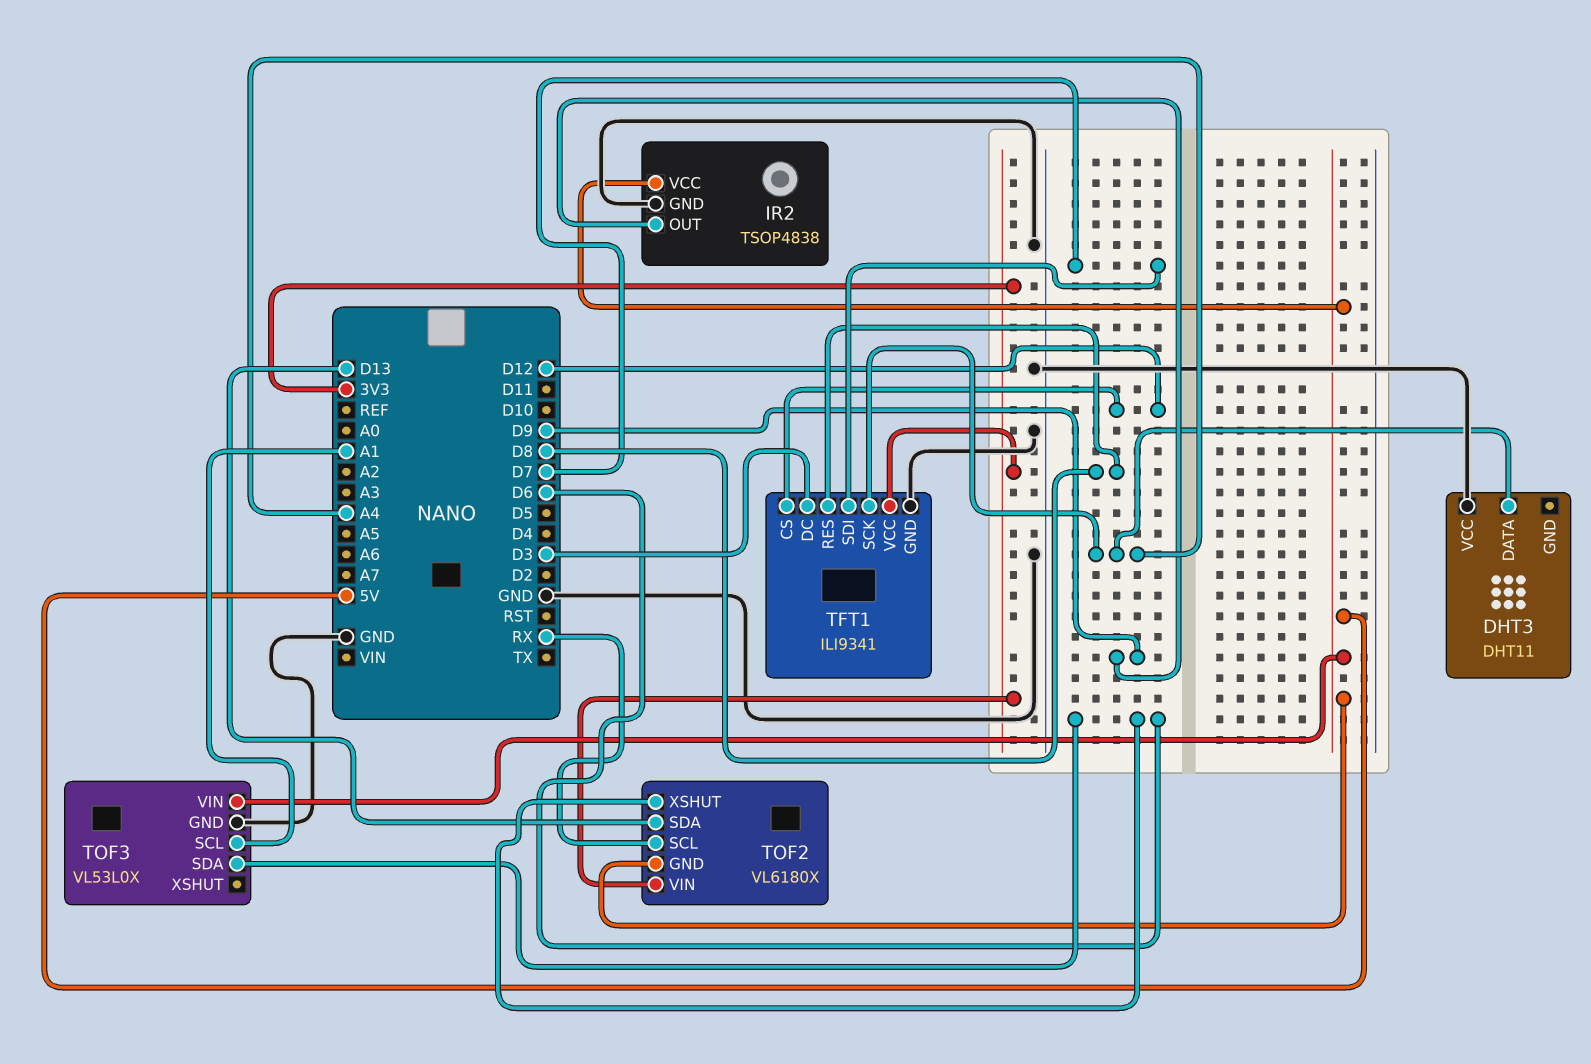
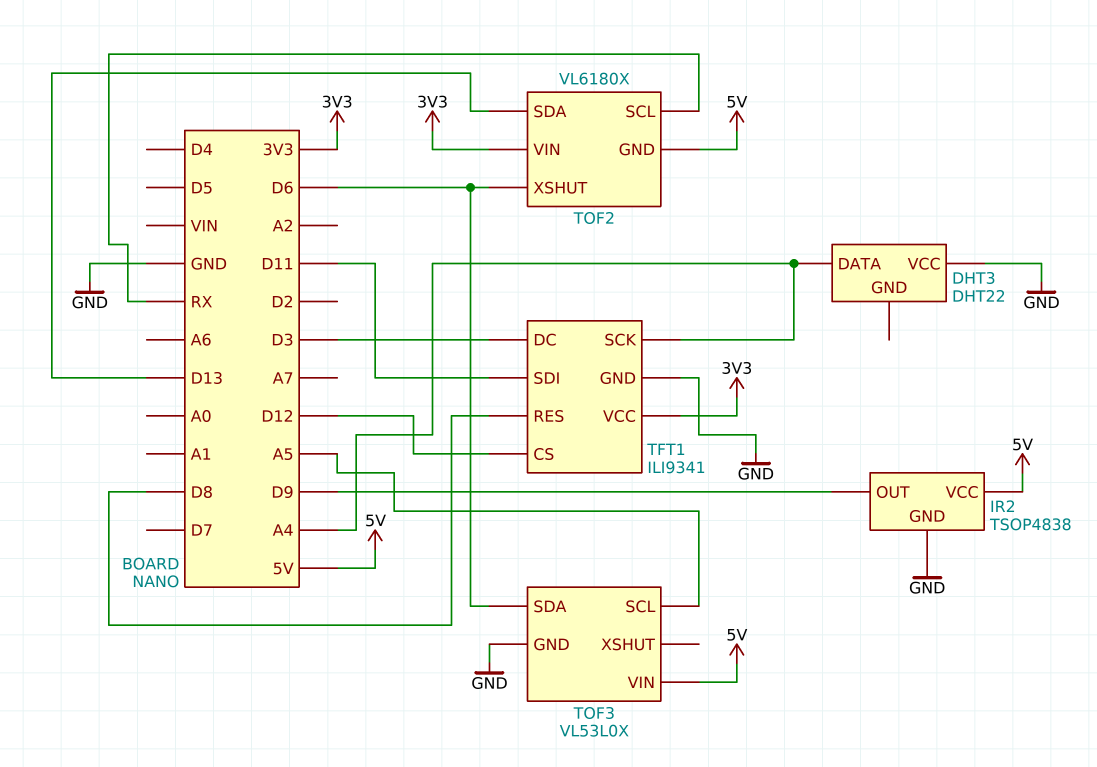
DHT3: DHT11 -> DHT22
TFT1 pin SDI: D7 -> D11
TOF3 pin SCL: A1 -> A5

